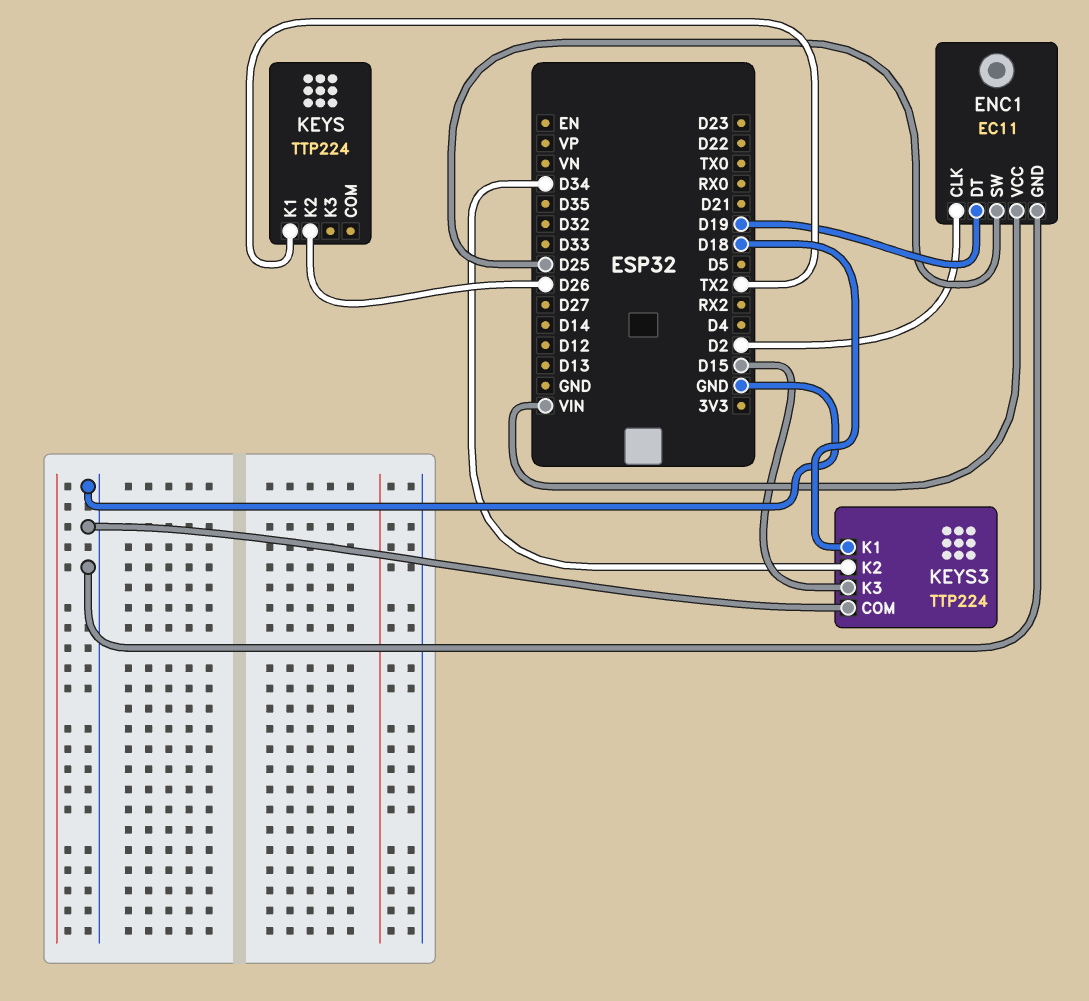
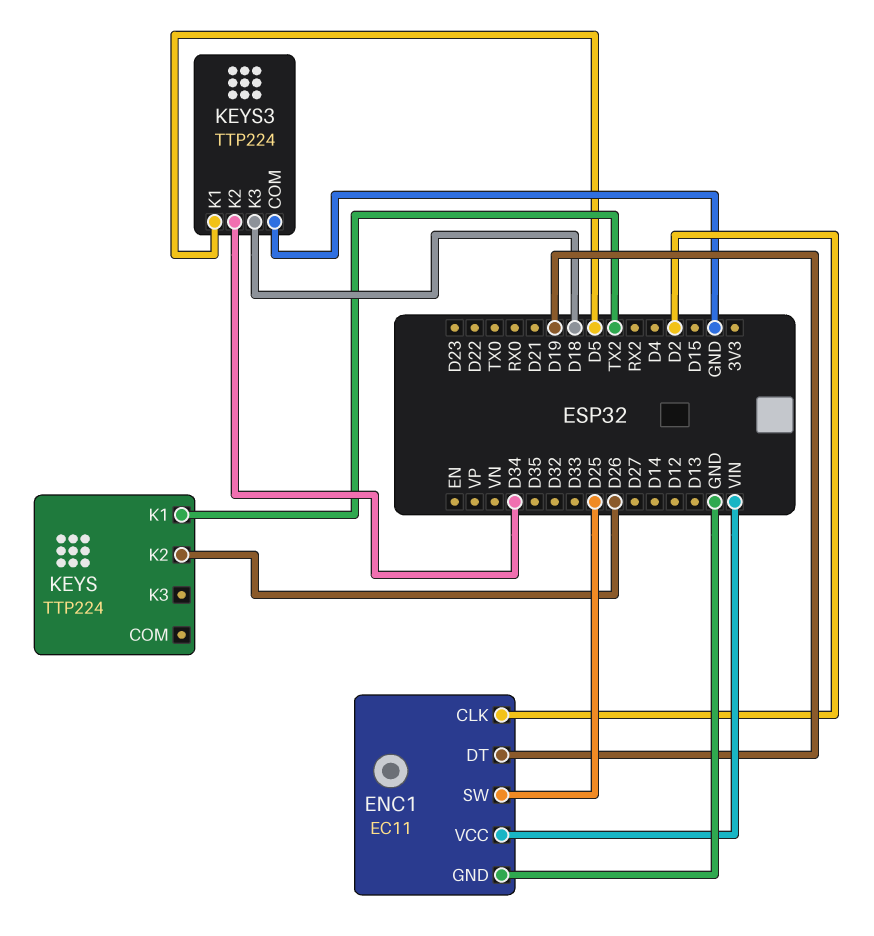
KEYS3 pin K1: D18 -> D5
KEYS3 pin K3: D15 -> D18

